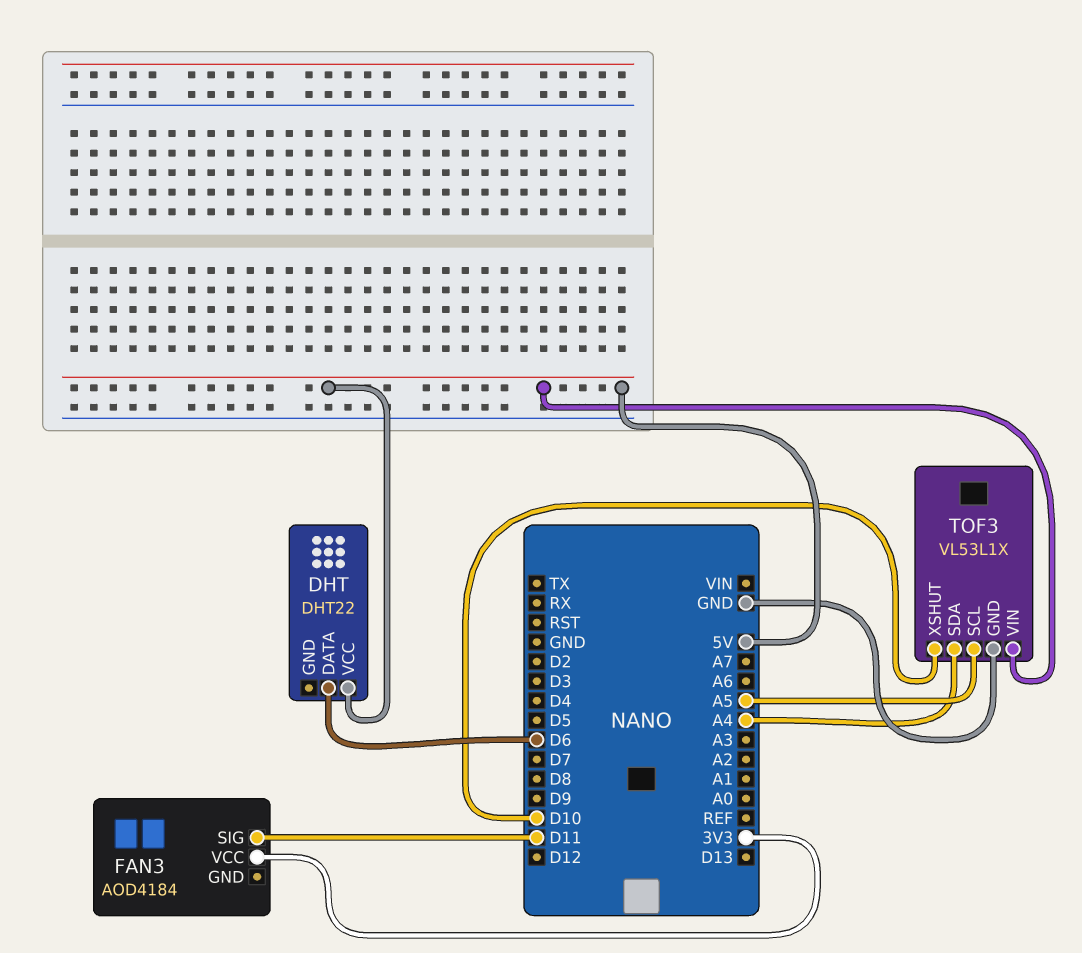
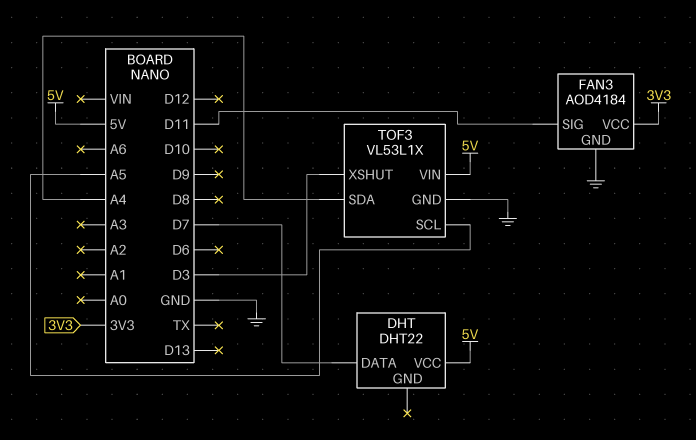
DHT pin DATA: D6 -> D7
FAN3 pin GND: none -> GND
TOF3 pin XSHUT: D10 -> D3

